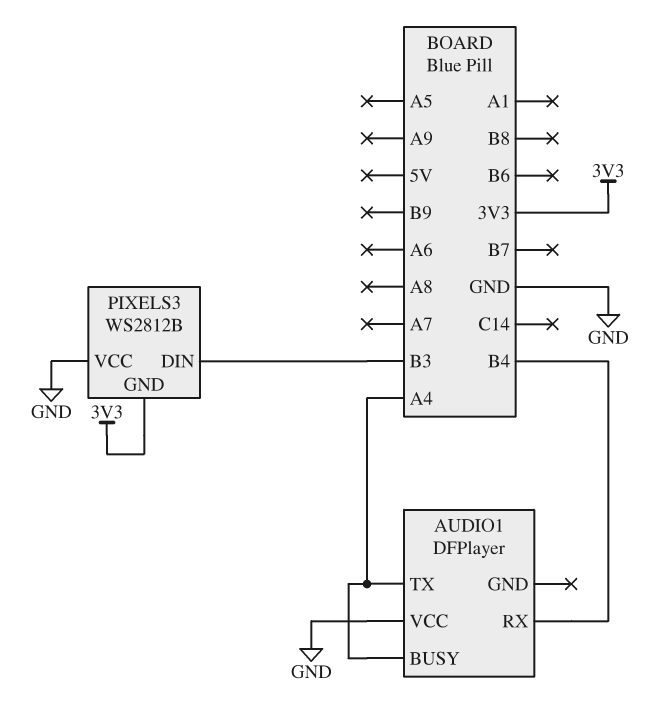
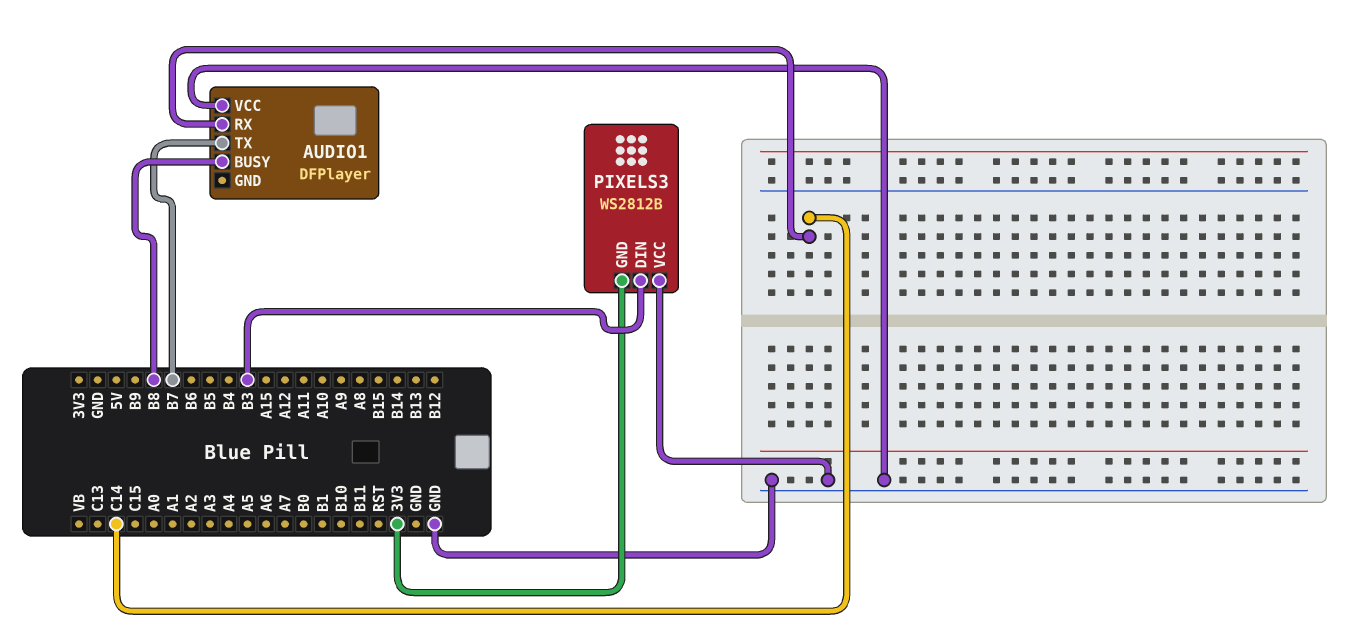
AUDIO1 pin BUSY: A4 -> B8
AUDIO1 pin RX: B4 -> C14
AUDIO1 pin TX: A4 -> B7

